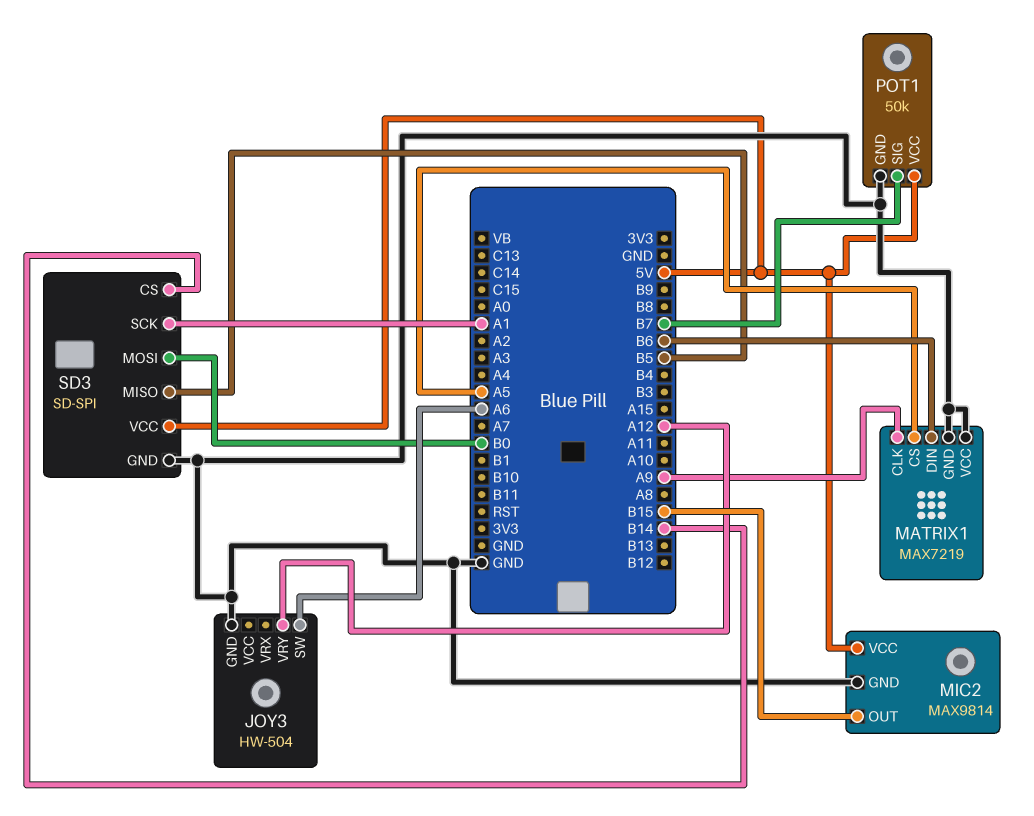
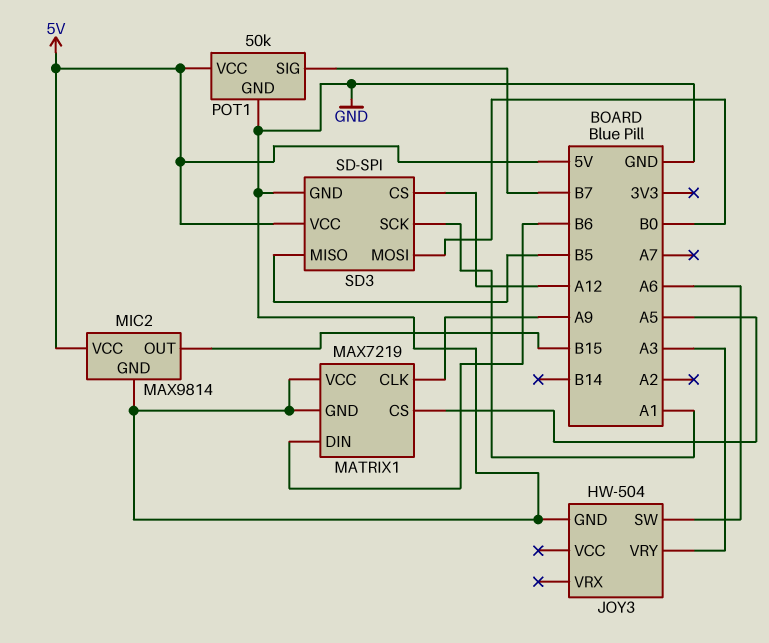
JOY3 pin VRY: A12 -> A3
SD3 pin CS: B14 -> A12

